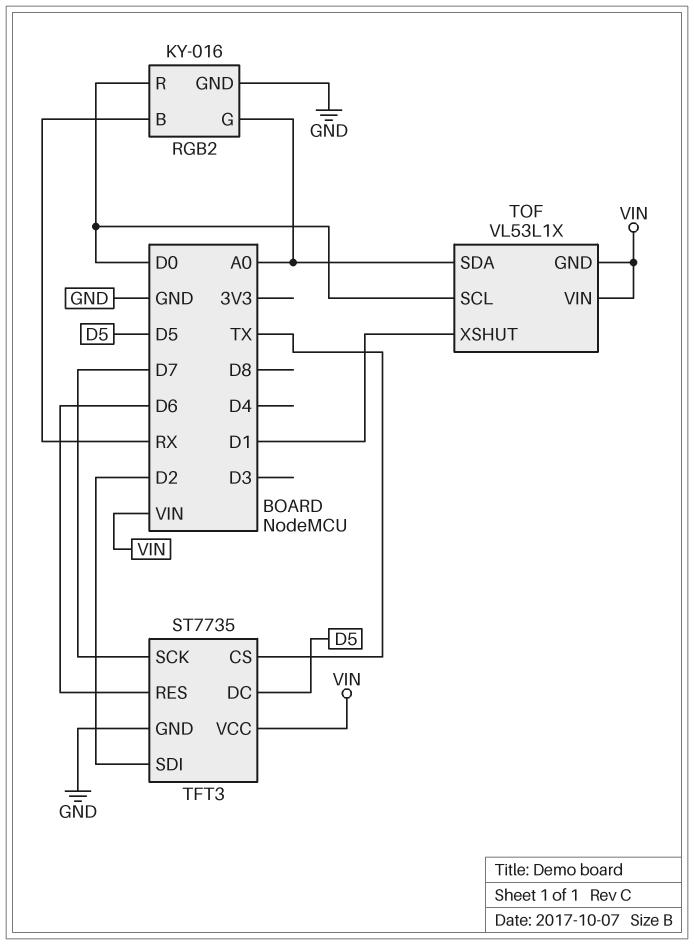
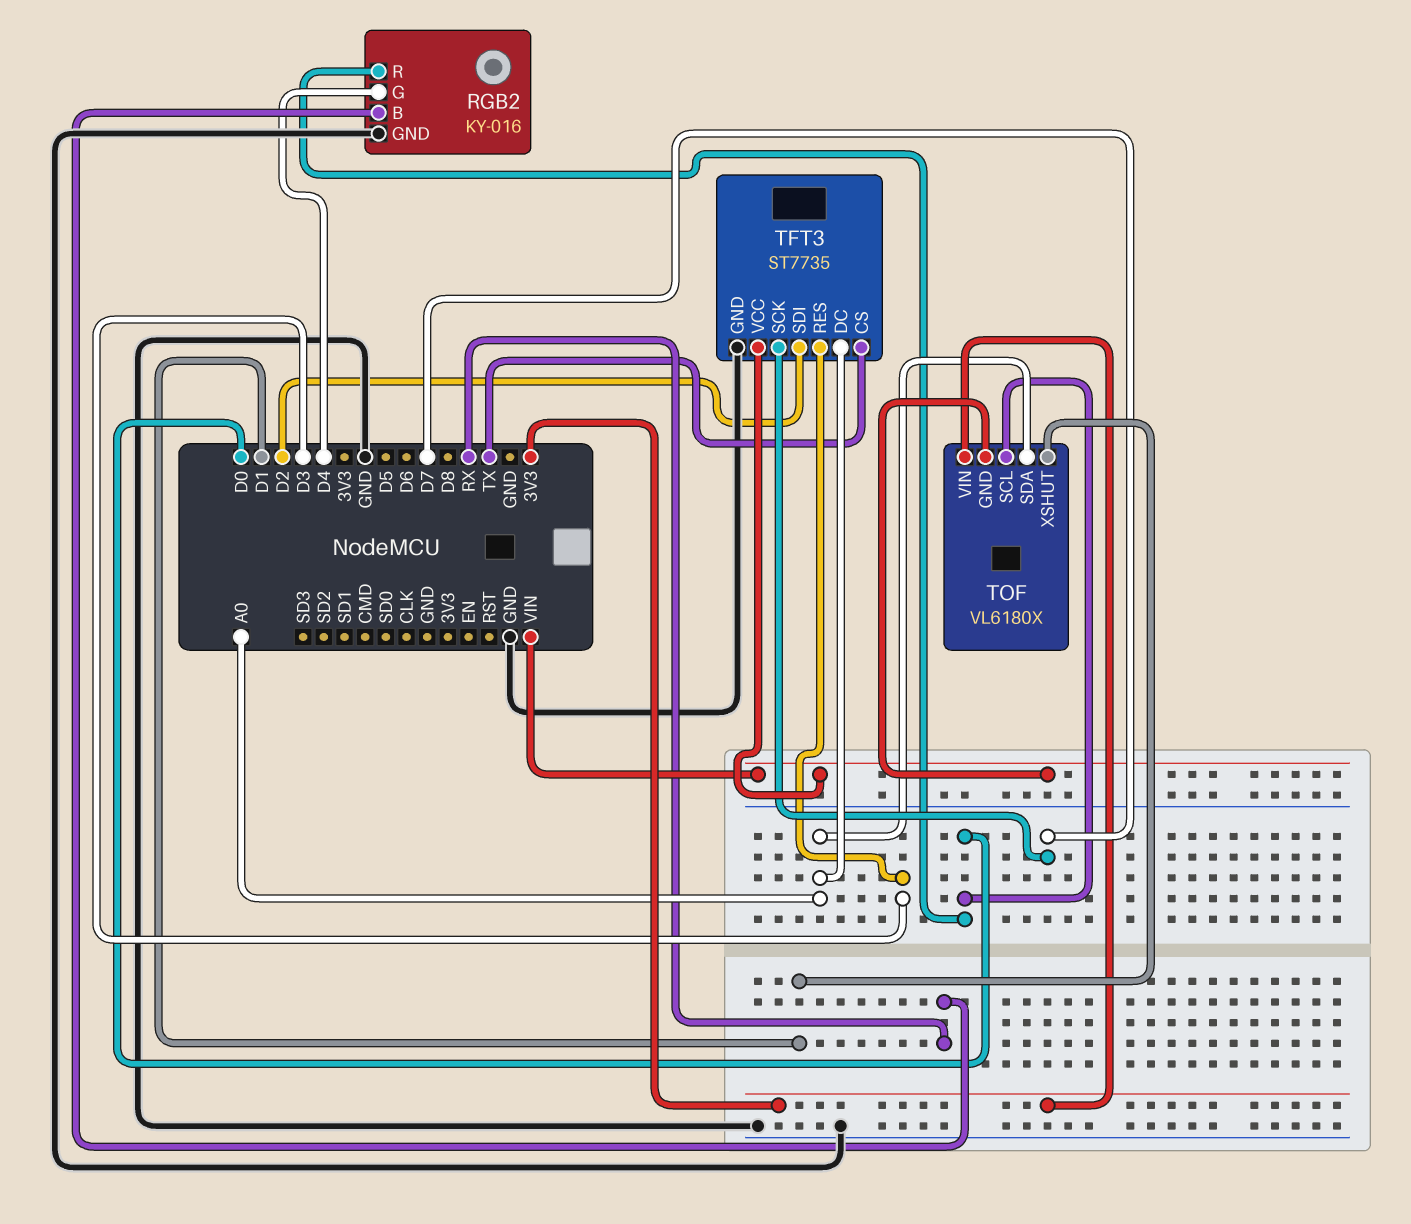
RGB2 pin G: A0 -> D4
TFT3 pin DC: D5 -> A0
TFT3 pin RES: D6 -> D3
TOF: VL53L1X -> VL6180X
TOF pin VIN: VIN -> 3V3

